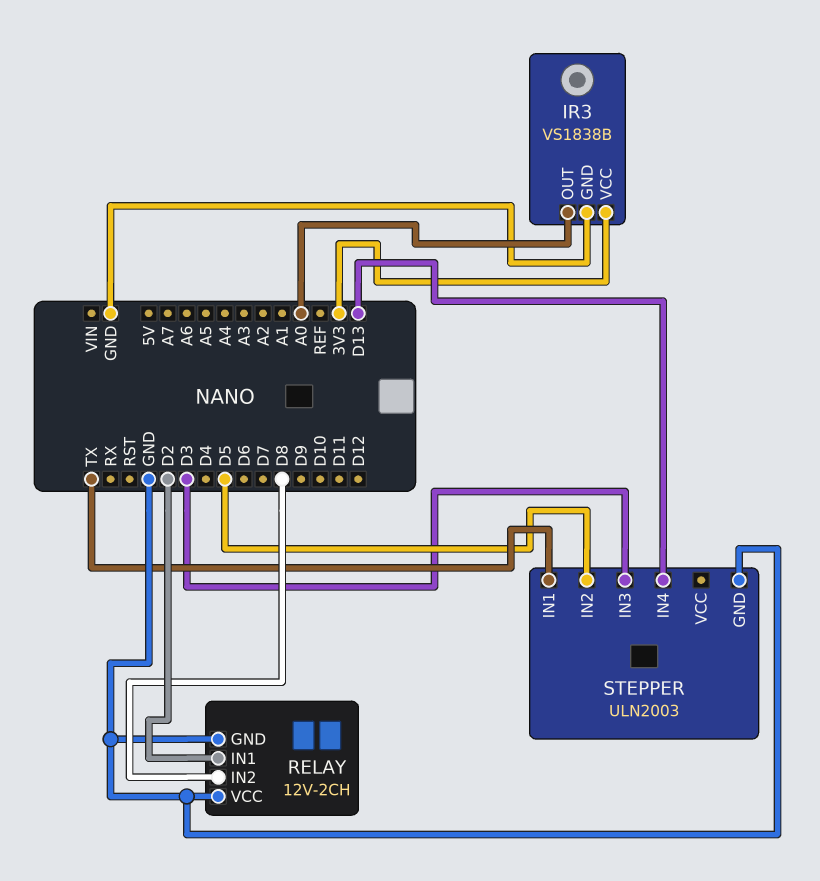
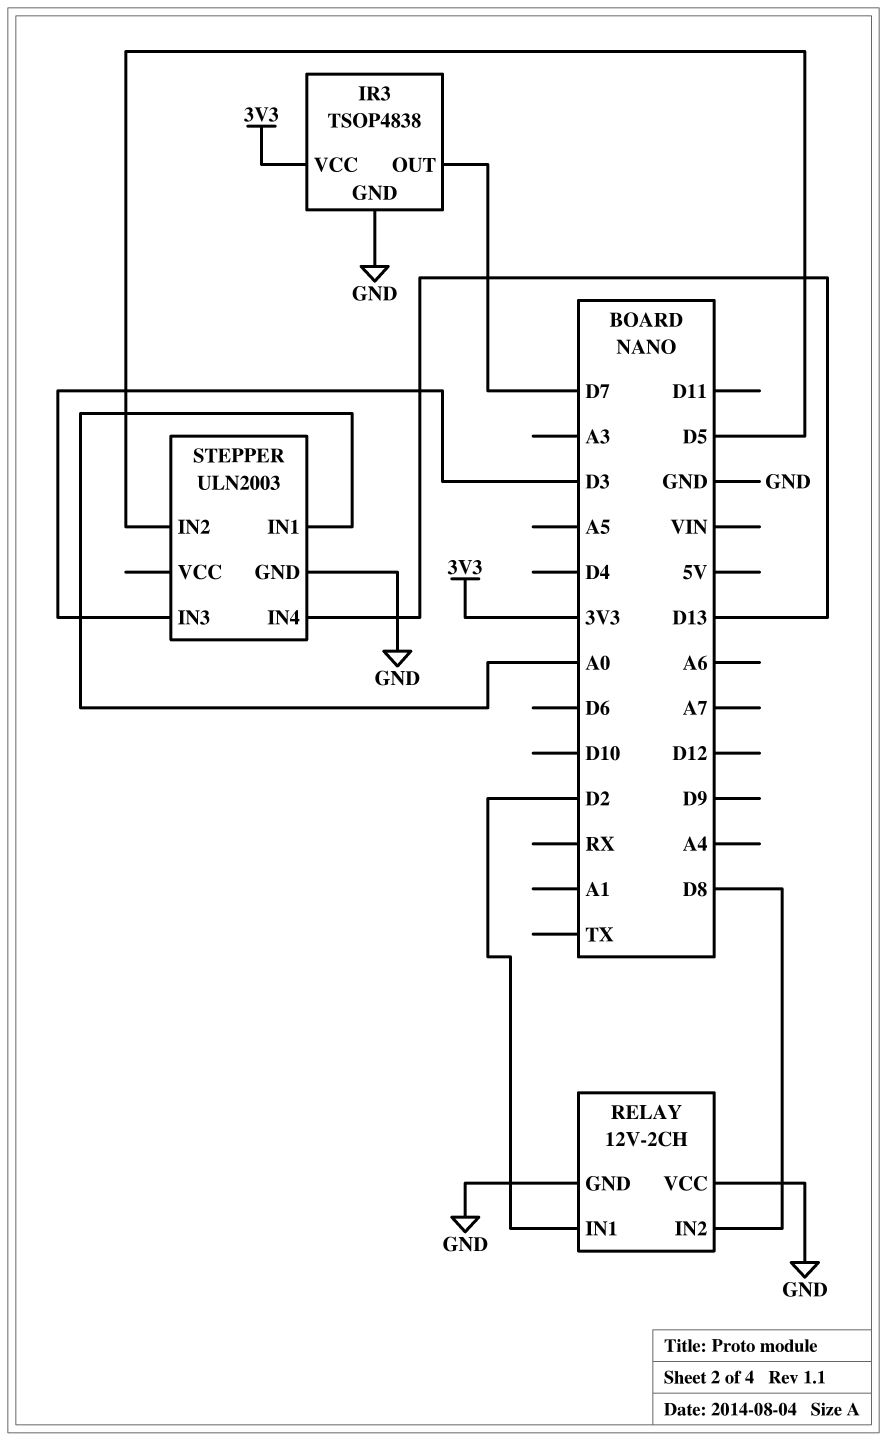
IR3: VS1838B -> TSOP4838
IR3 pin OUT: A0 -> D7
STEPPER pin IN1: TX -> A0

